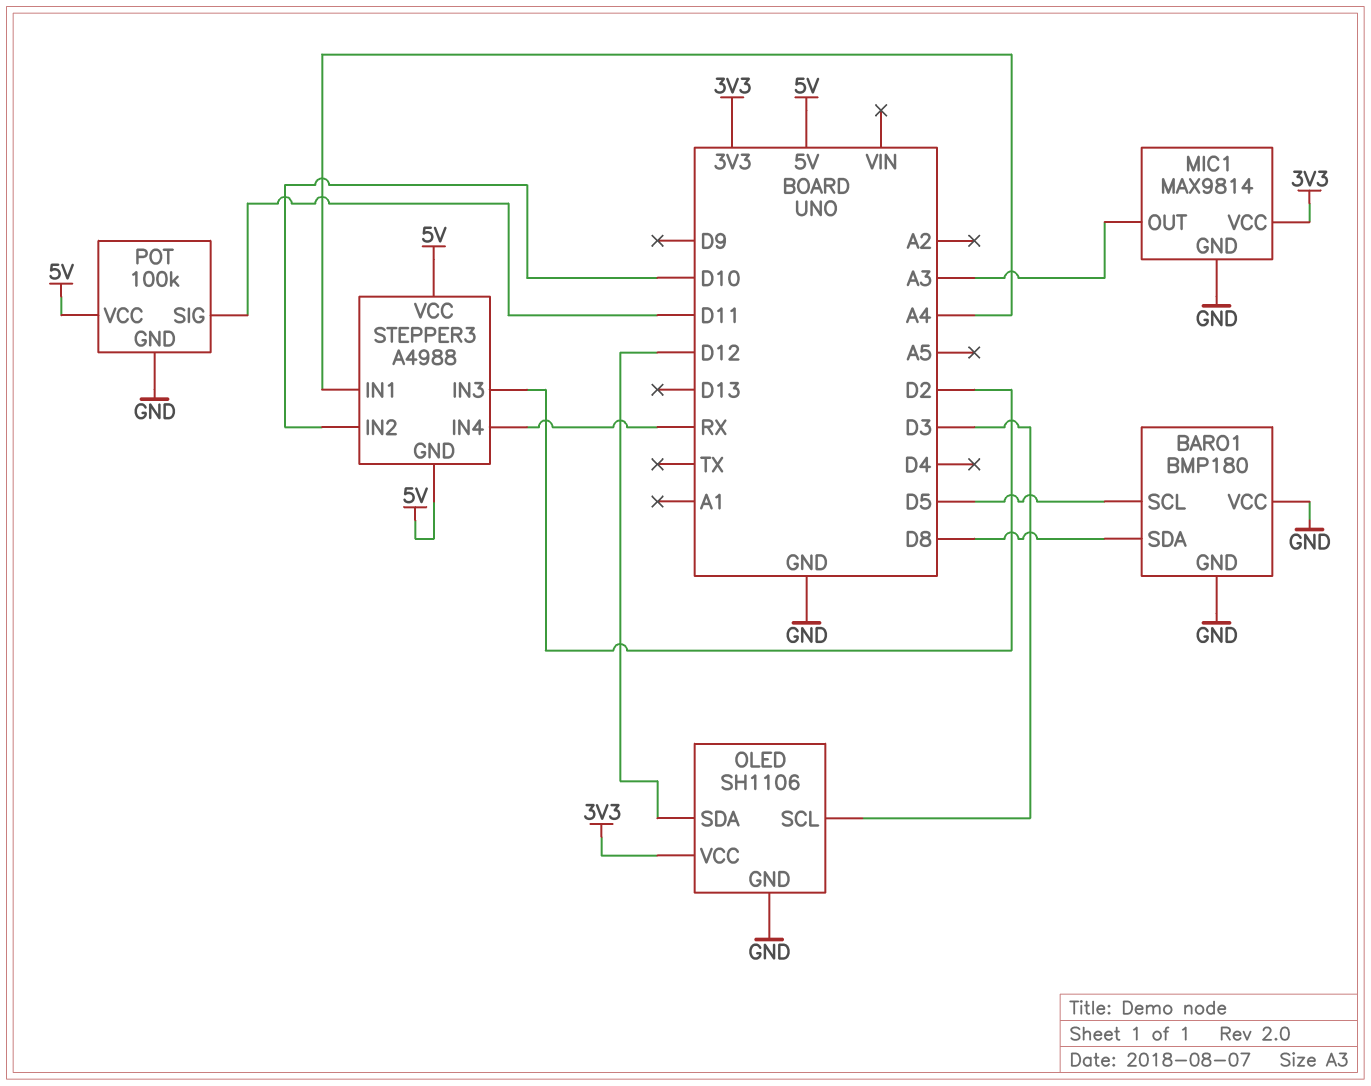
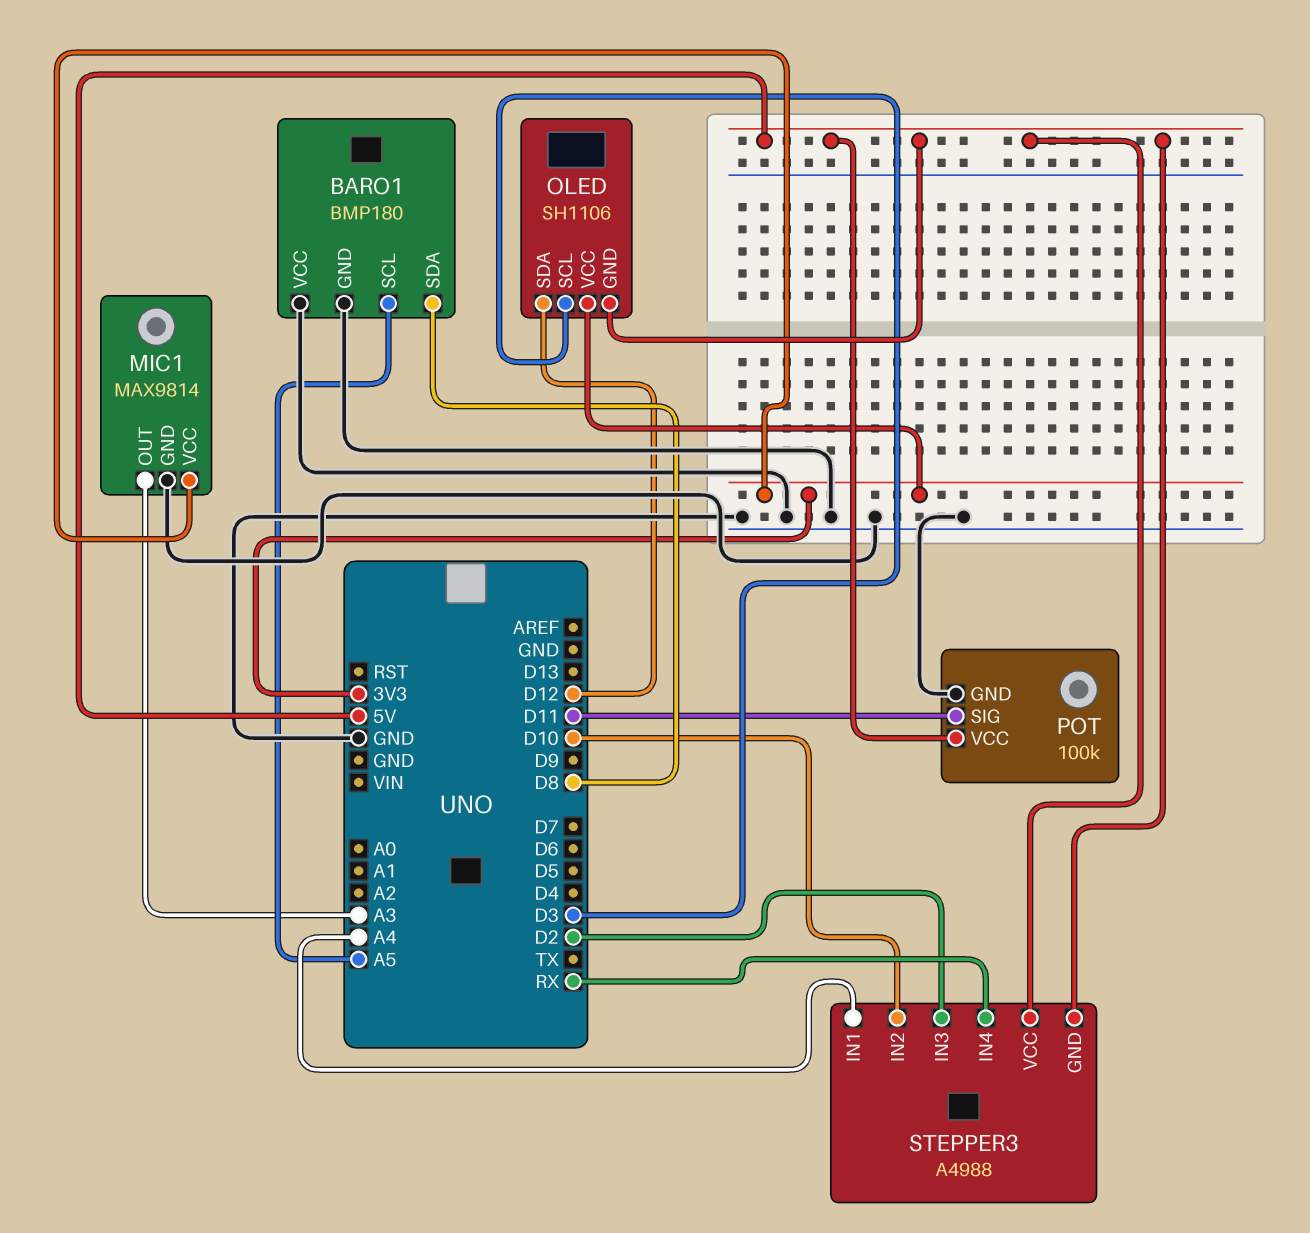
BARO1 pin SCL: D5 -> A5
OLED pin GND: GND -> 5V

